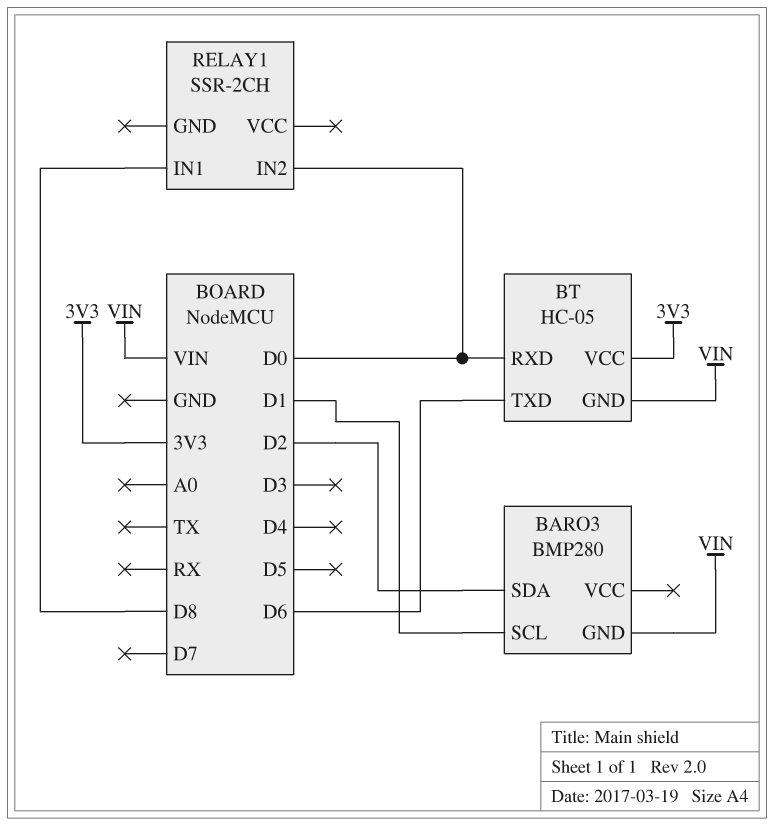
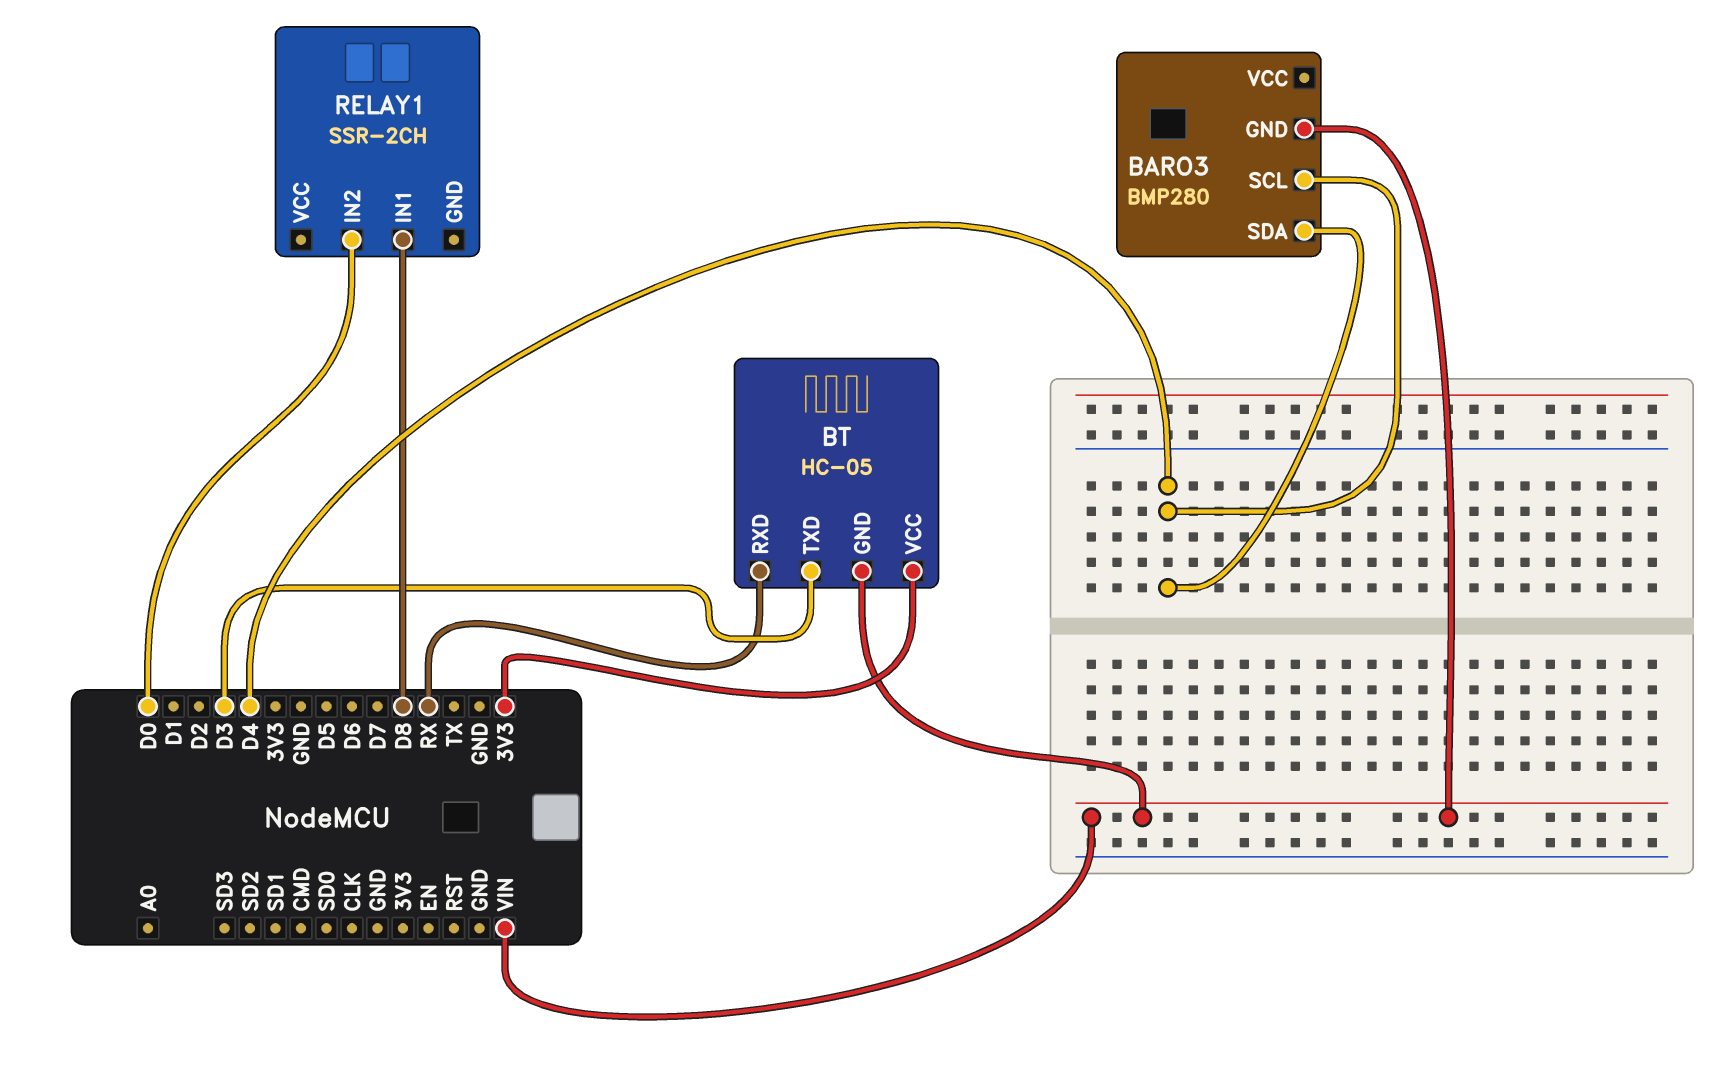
BARO3 pin SCL: D1 -> D4
BARO3 pin SDA: D2 -> D4
BT pin RXD: D0 -> RX
BT pin TXD: D6 -> D3

